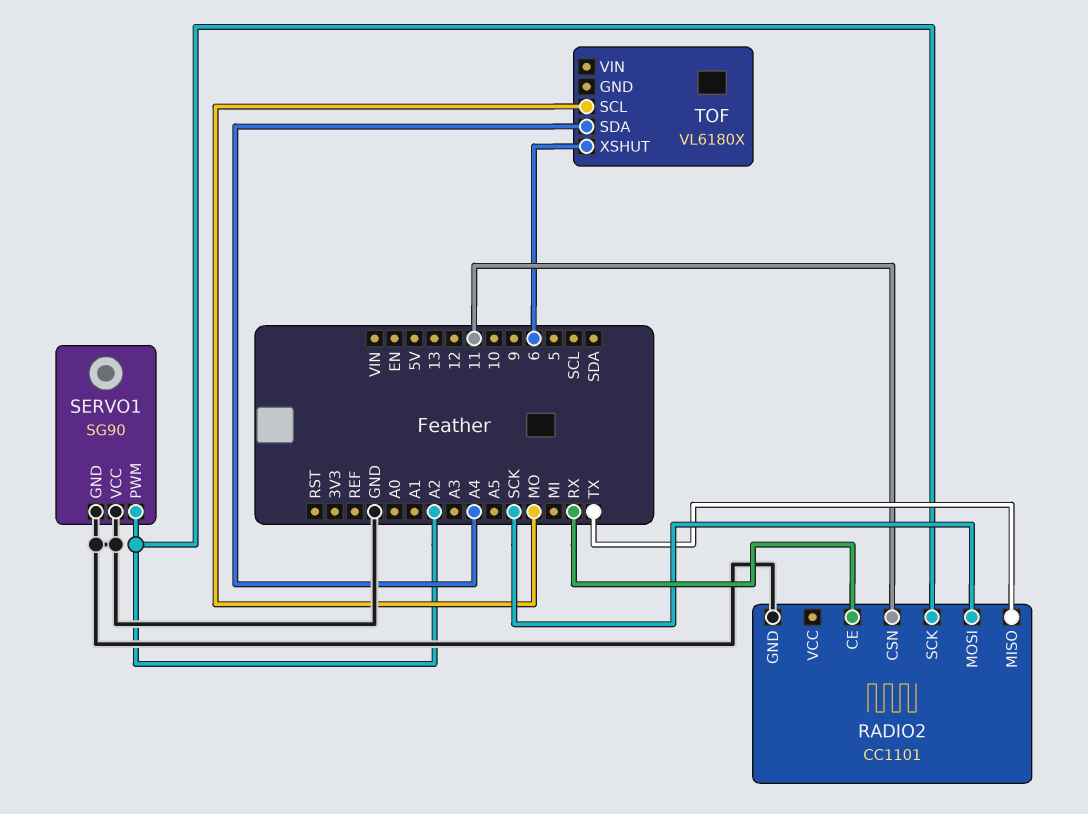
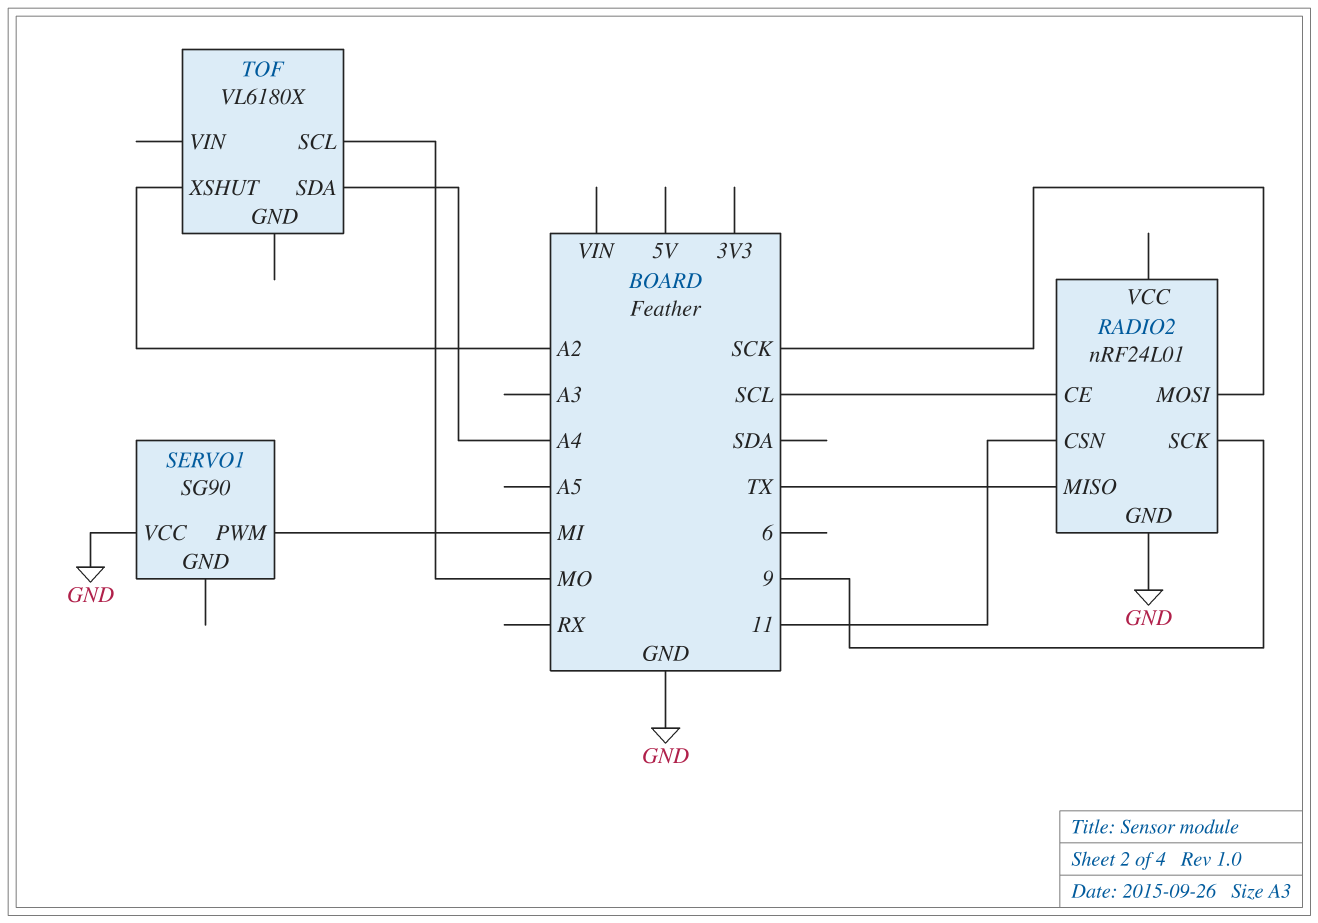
RADIO2: CC1101 -> nRF24L01
RADIO2 pin CE: RX -> SCL
RADIO2 pin SCK: A2 -> 9
SERVO1 pin GND: GND -> none
SERVO1 pin PWM: A2 -> MI
TOF pin XSHUT: 6 -> A2

